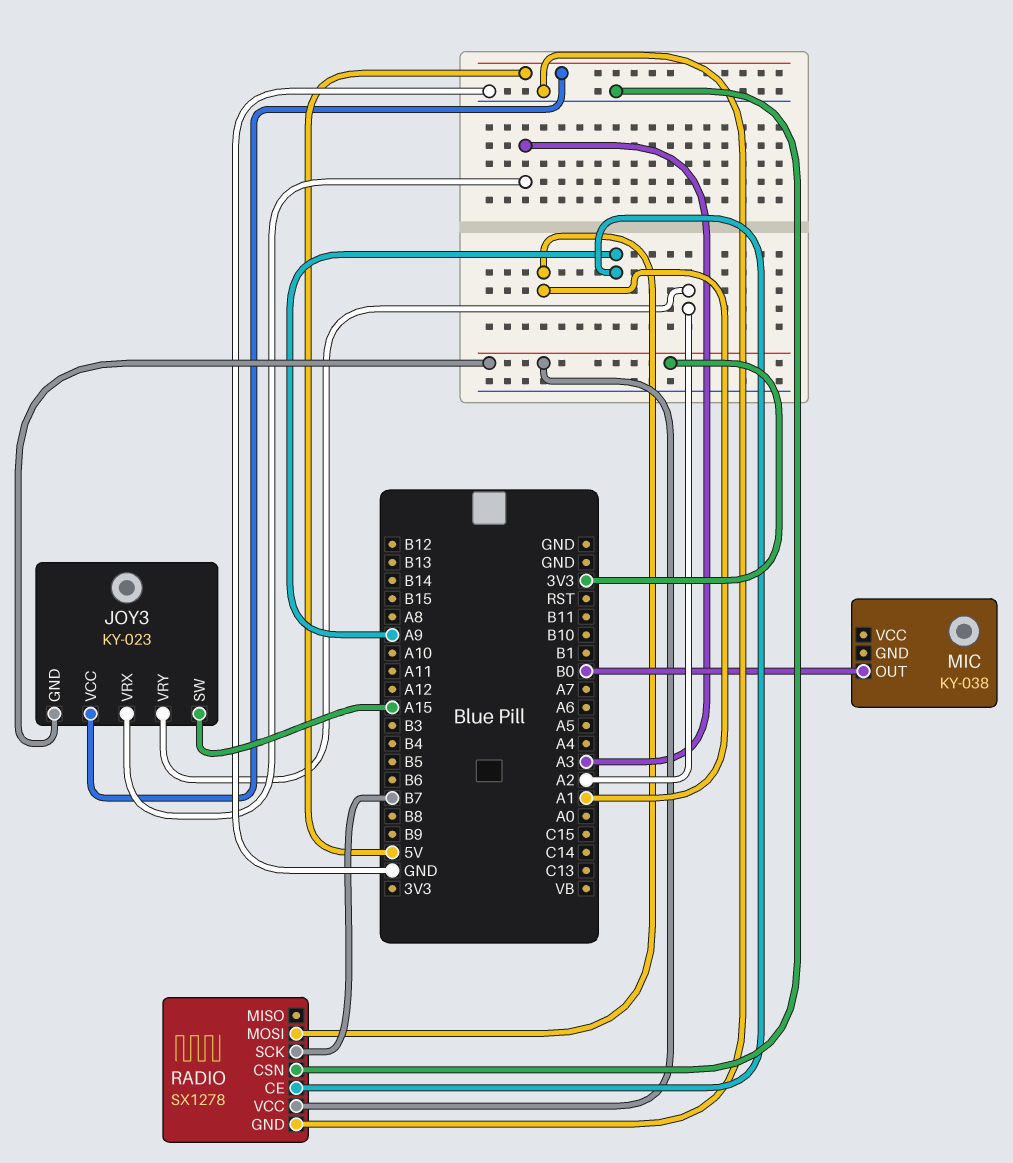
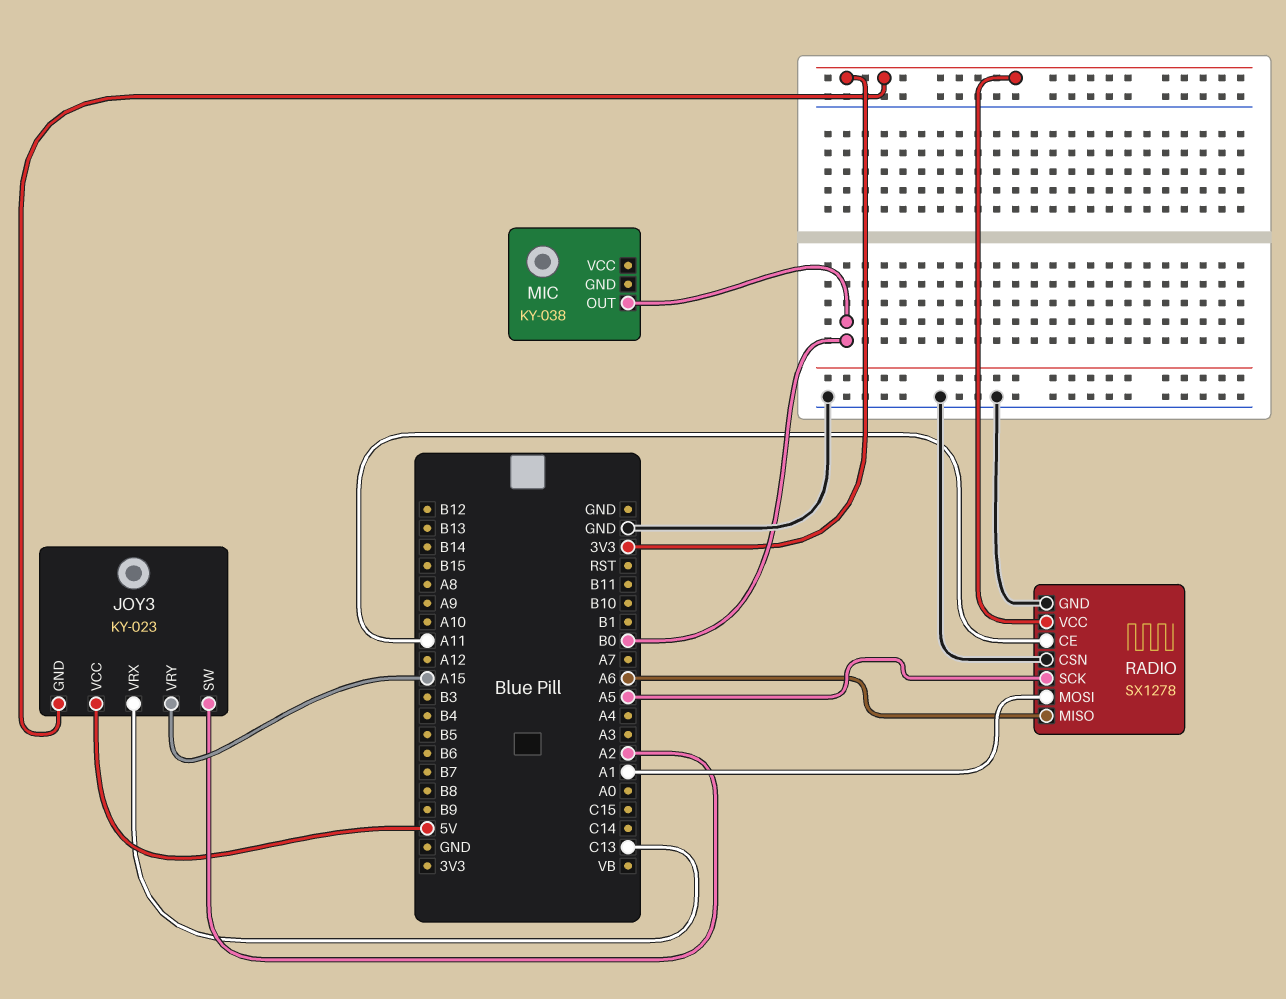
JOY3 pin SW: A15 -> A2
JOY3 pin VRX: A3 -> C13
JOY3 pin VRY: A2 -> A15
RADIO pin CE: A9 -> A11
RADIO pin MISO: none -> A6
RADIO pin SCK: B7 -> A5

